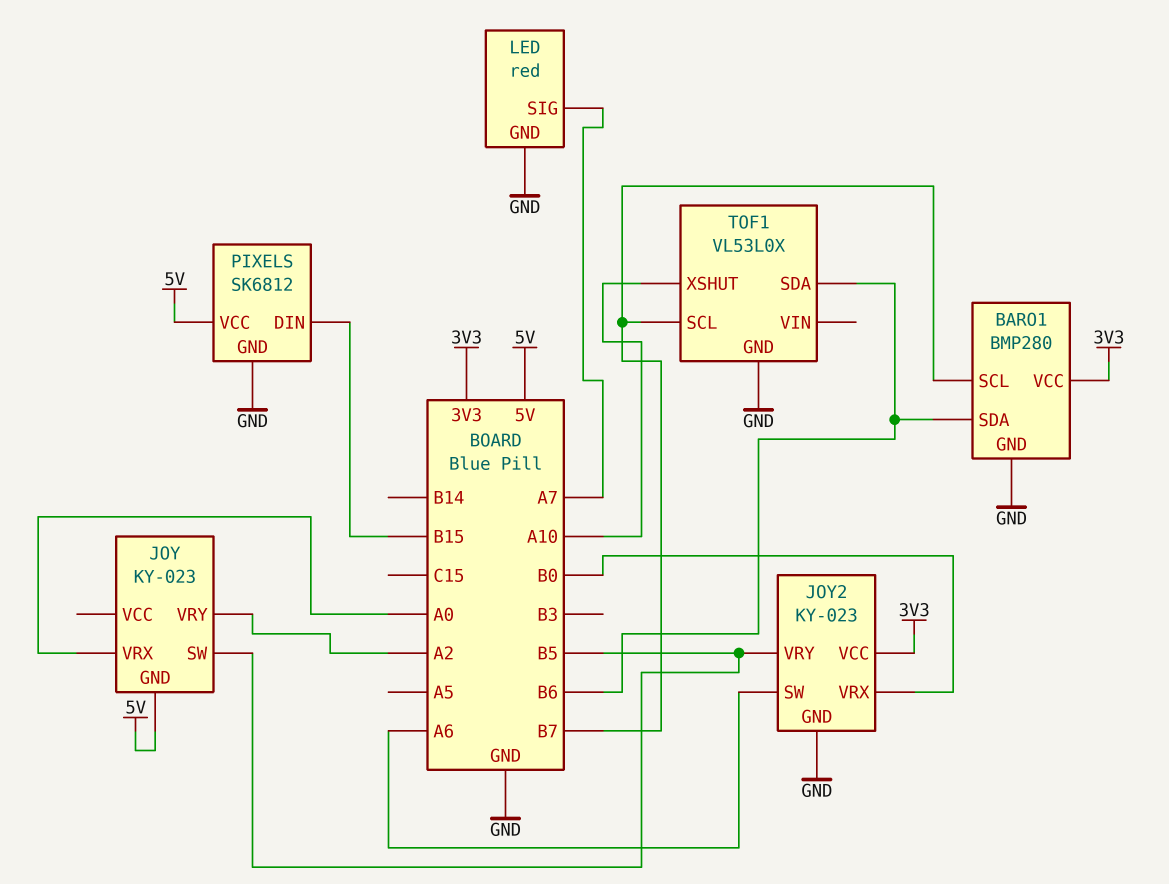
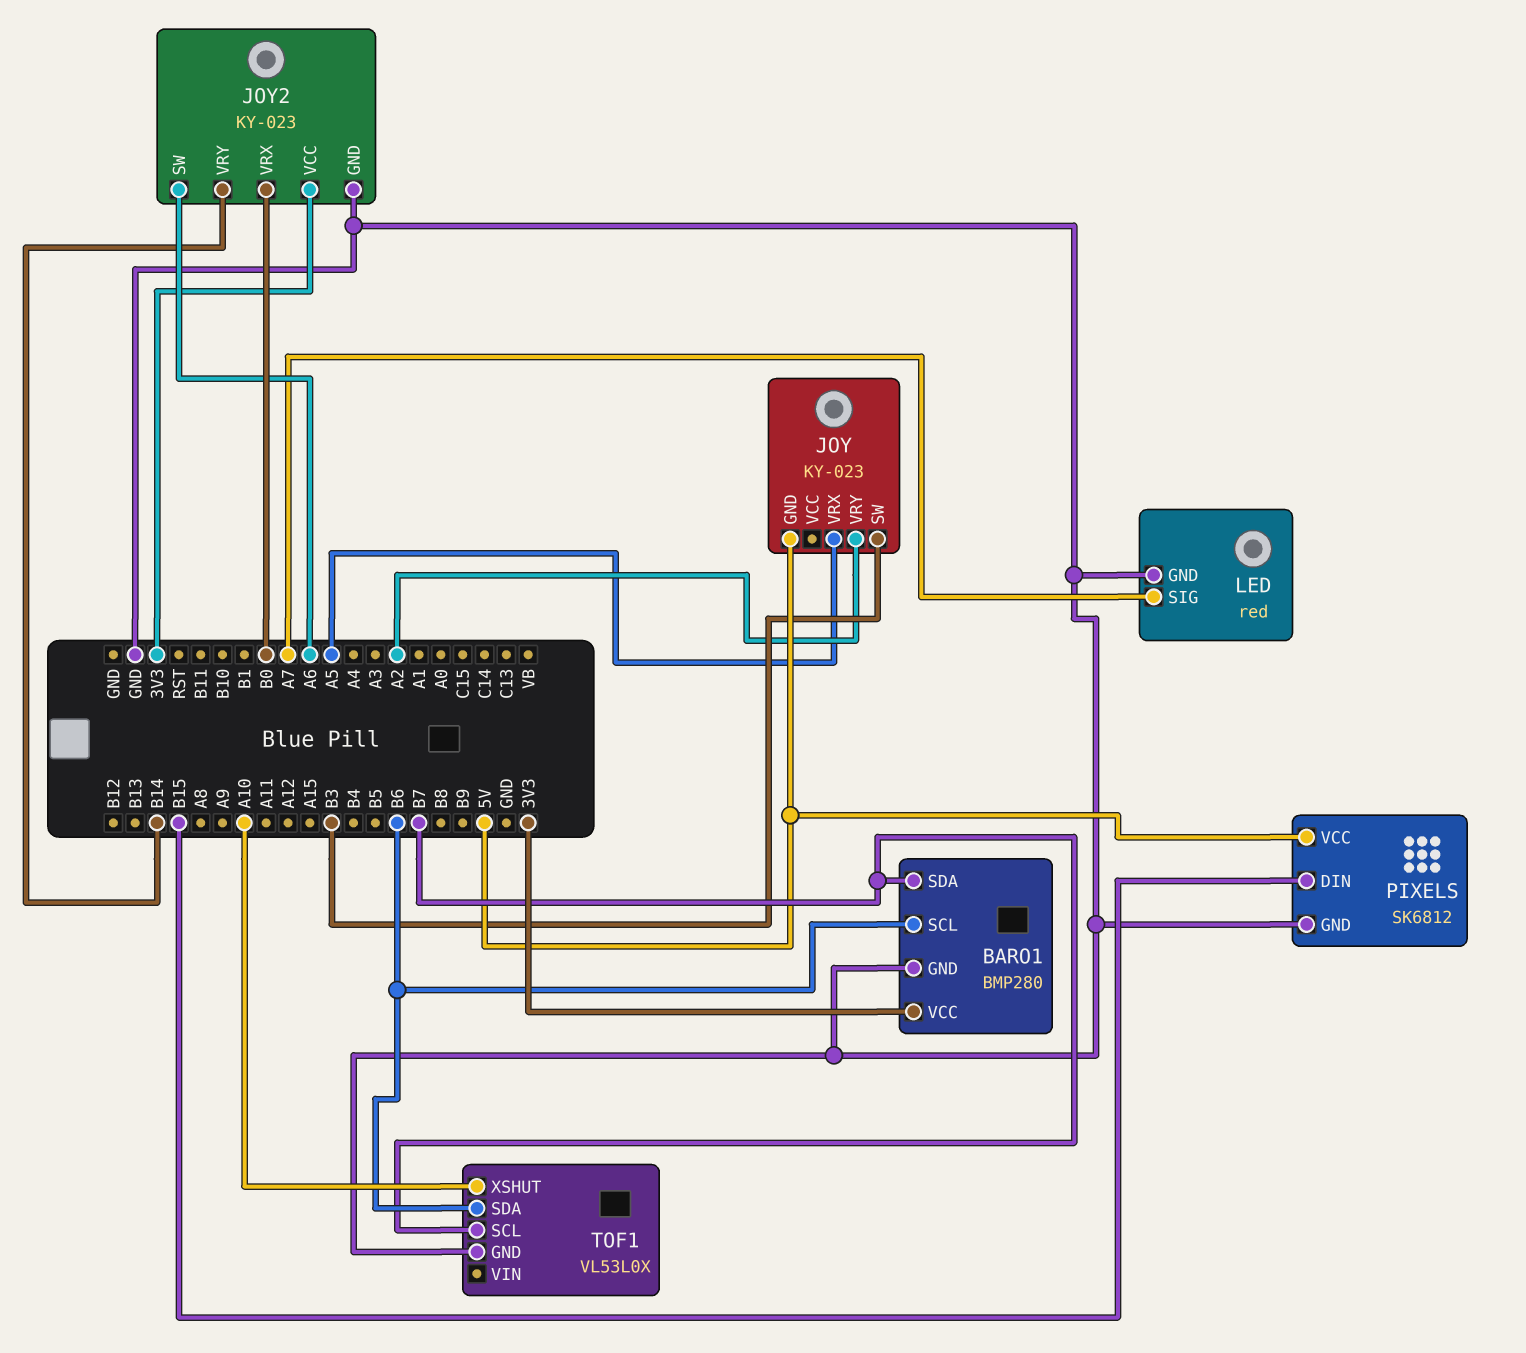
BARO1 pin SCL: B7 -> B6
BARO1 pin SDA: B6 -> B7
JOY pin SW: B5 -> B3
JOY pin VRX: A0 -> A5
JOY2 pin VRY: B5 -> B14

